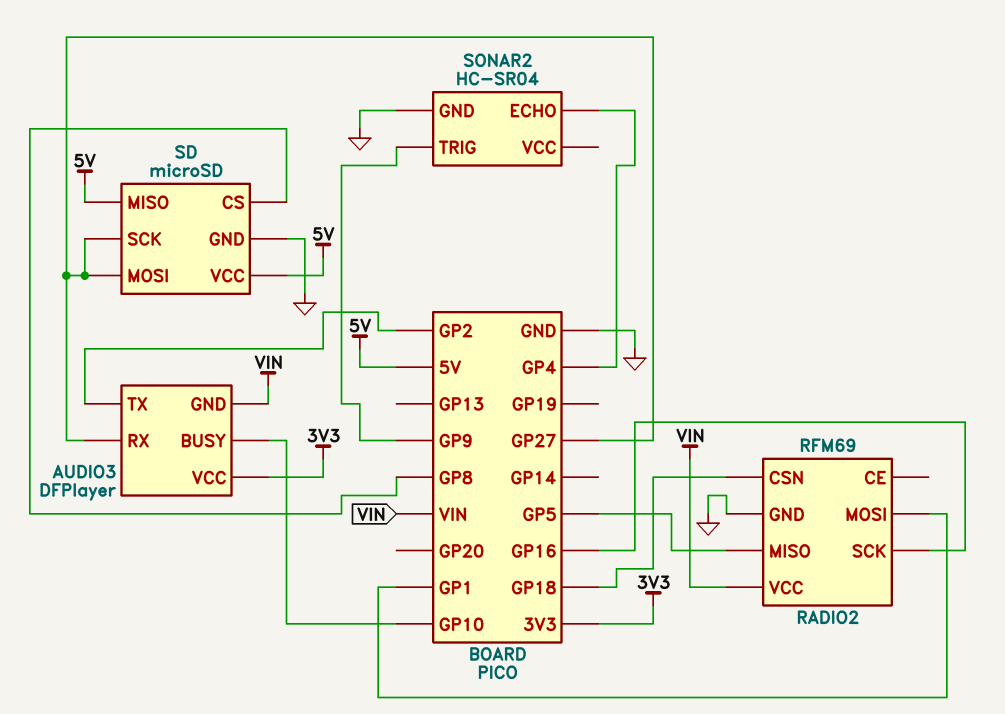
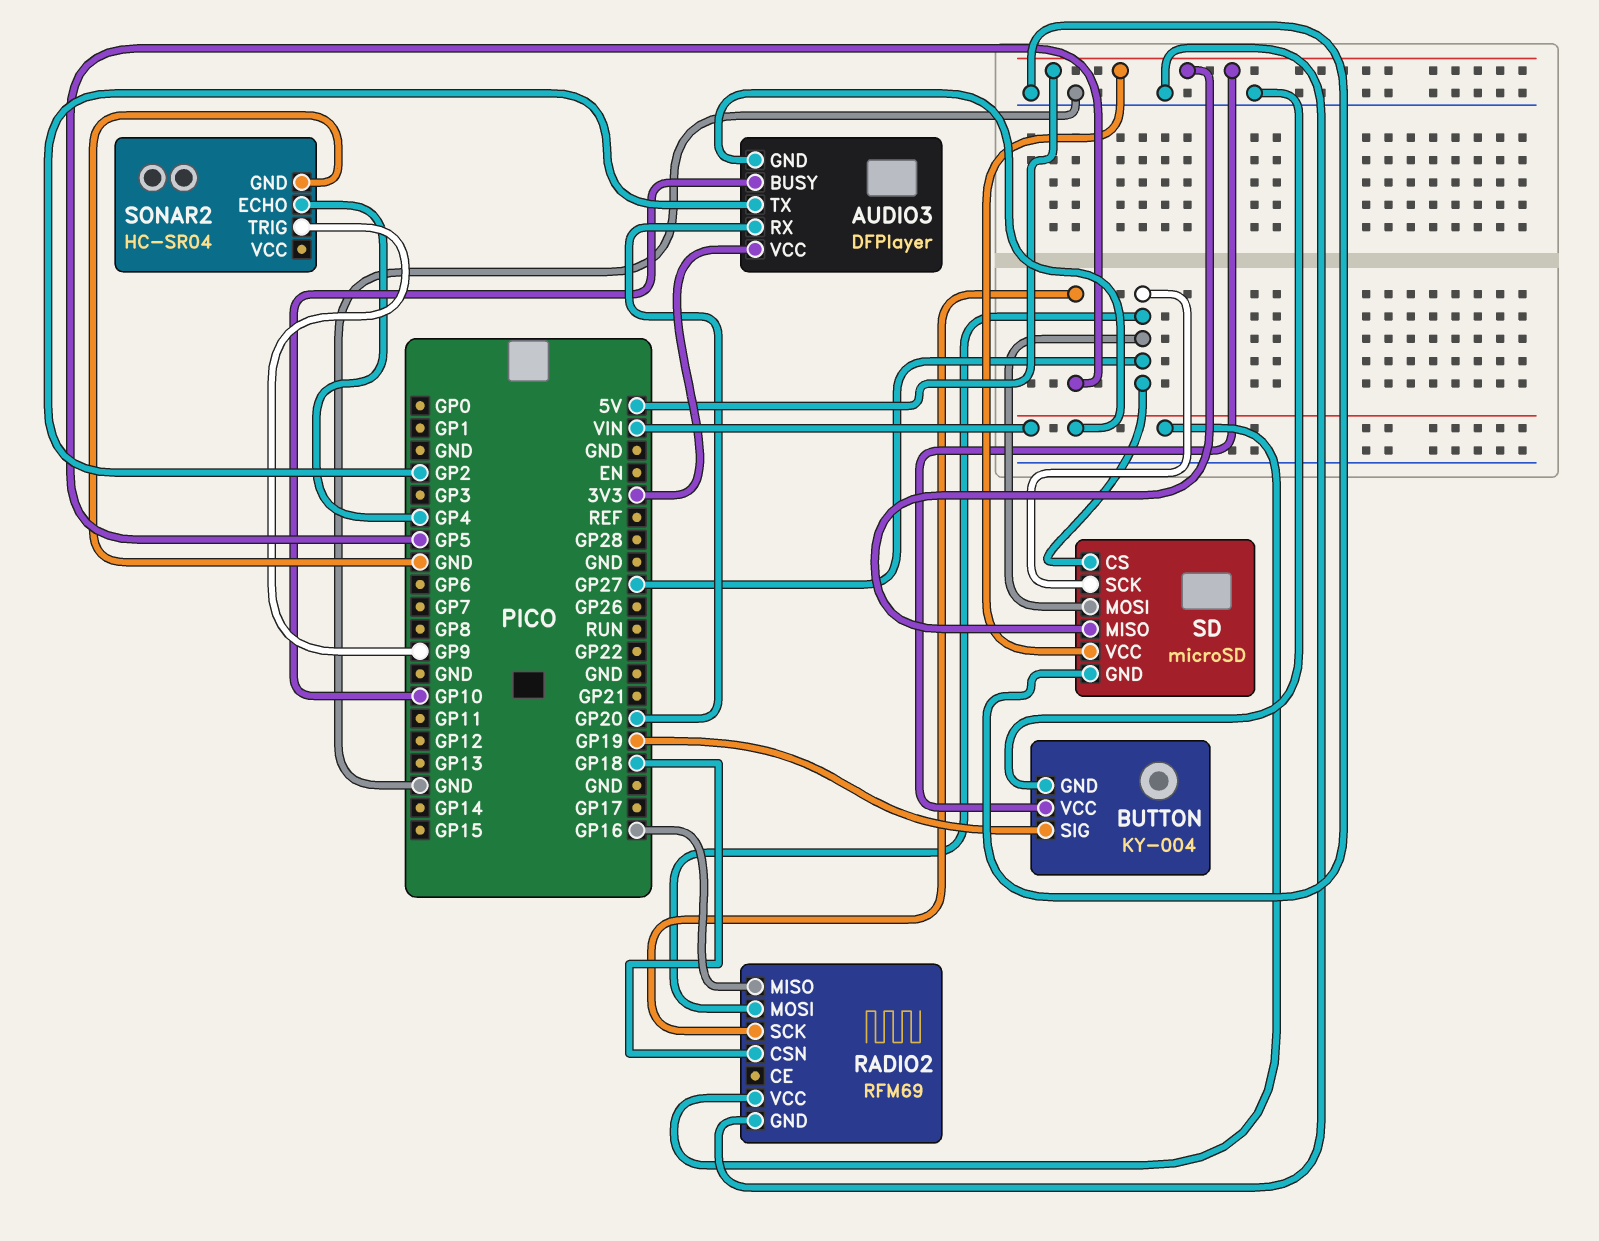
AUDIO3 pin RX: GP27 -> GP20
BUTTON: none -> KY-004
BUTTON pin GND: none -> GND
BUTTON pin SIG: none -> GP19
BUTTON pin VCC: none -> 5V
RADIO2 pin MISO: GP5 -> GP16
RADIO2 pin MOSI: GP1 -> GP27
RADIO2 pin SCK: GP16 -> GP5
SD pin CS: GP8 -> GP27

